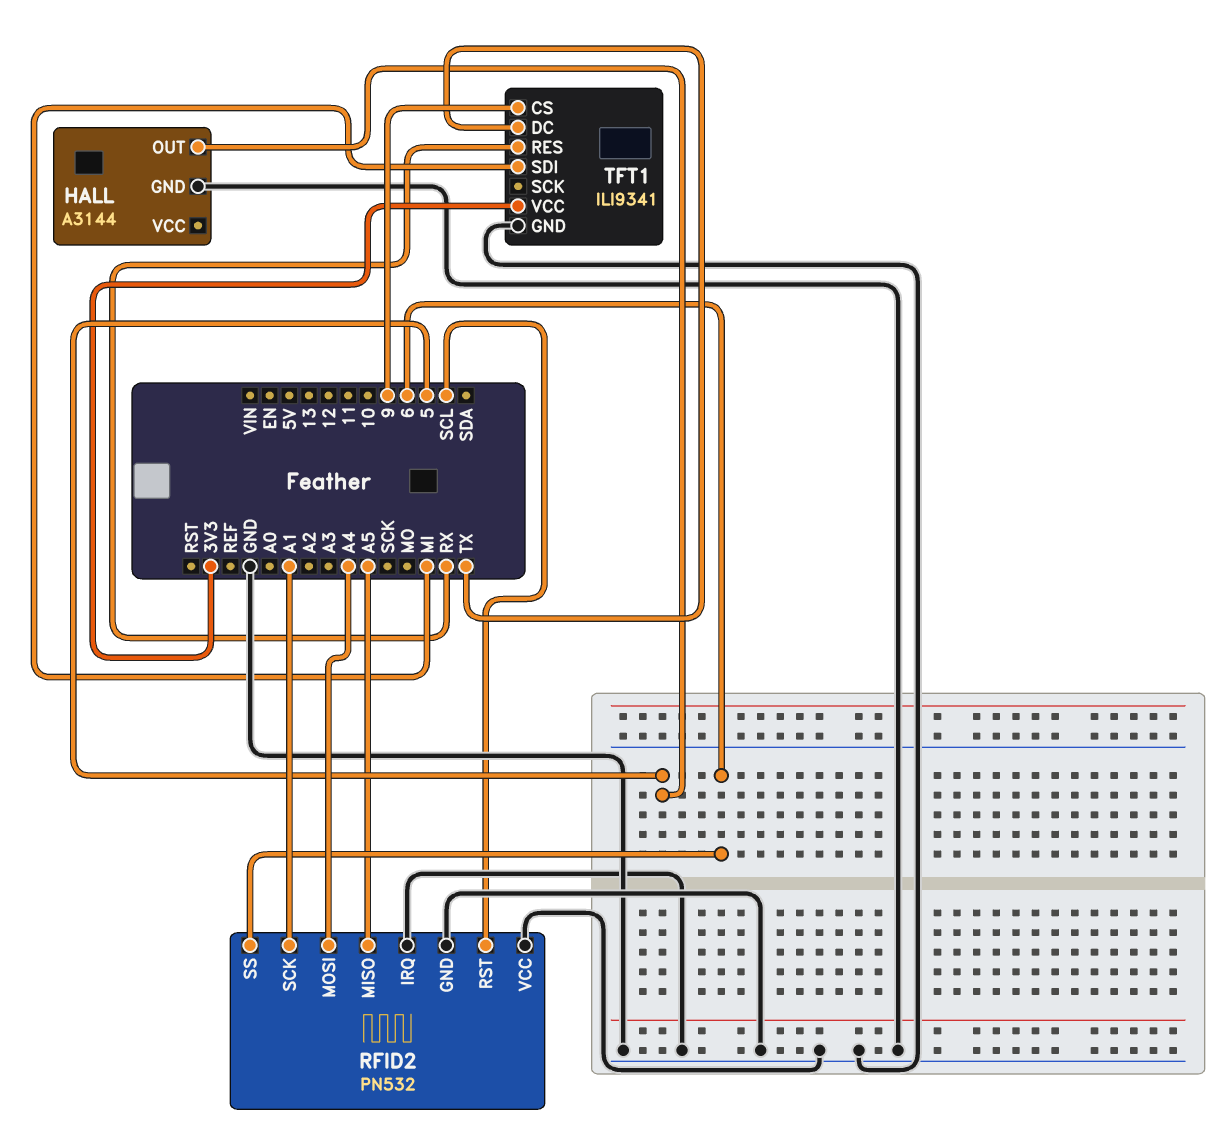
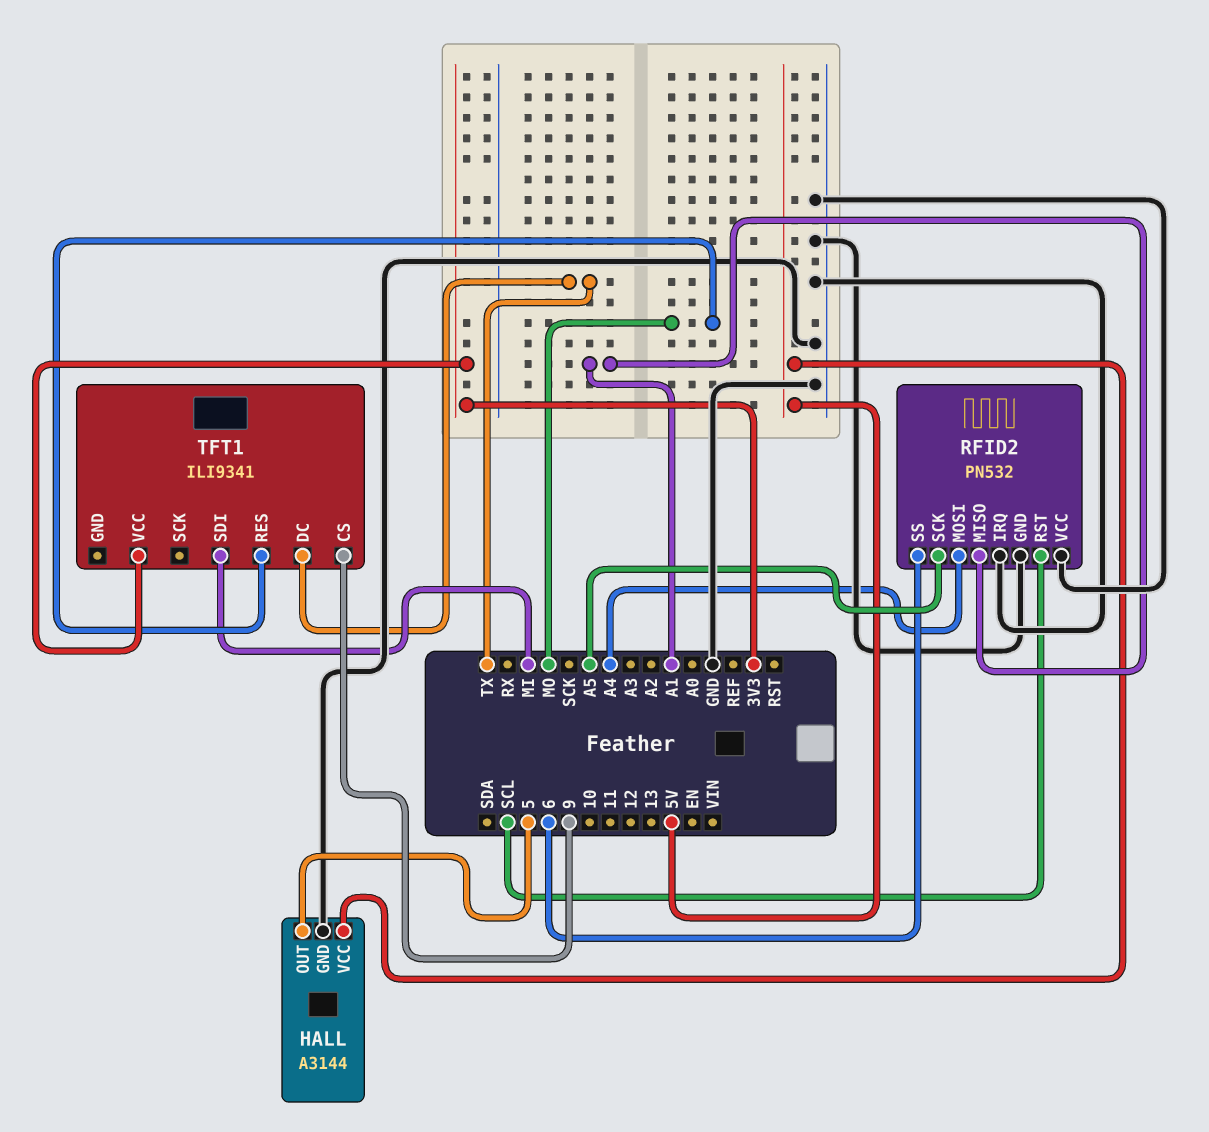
HALL pin VCC: none -> 5V
RFID2 pin MISO: A5 -> A1
RFID2 pin SCK: A1 -> A5
TFT1 pin GND: GND -> none
TFT1 pin RES: RX -> MO

